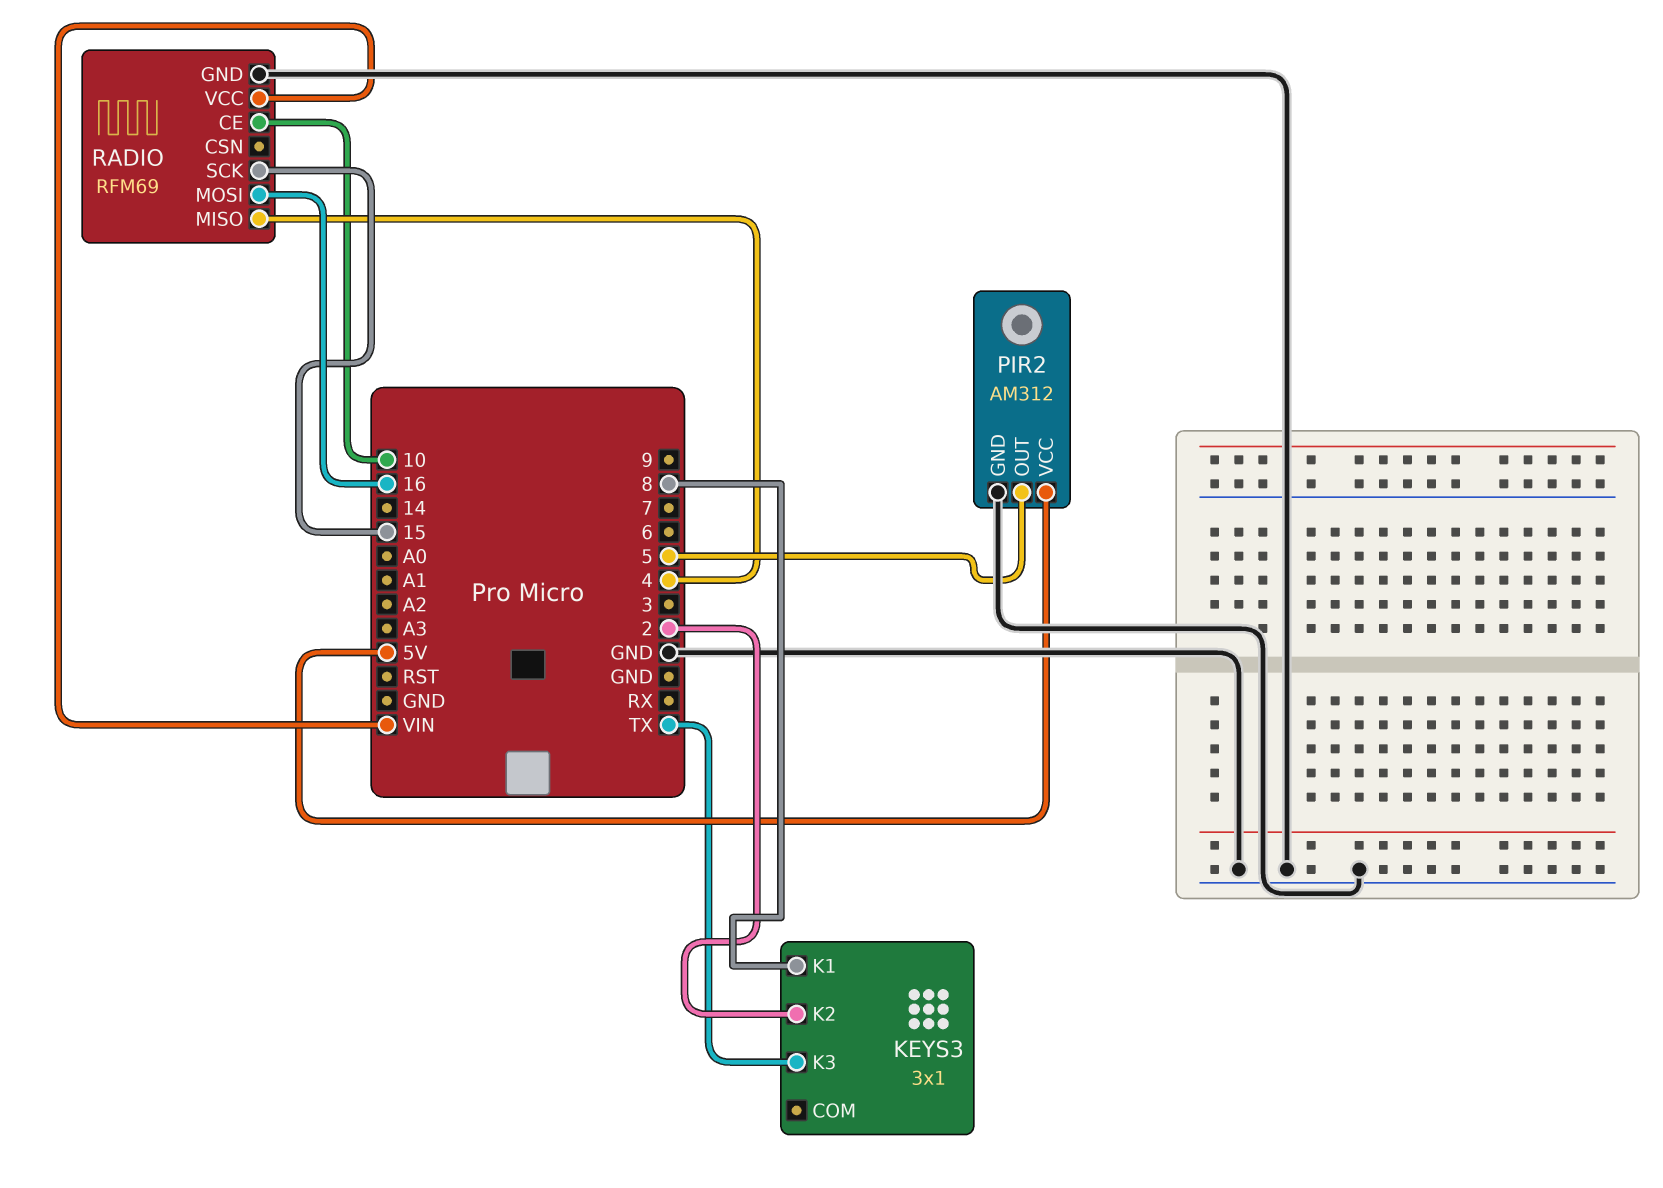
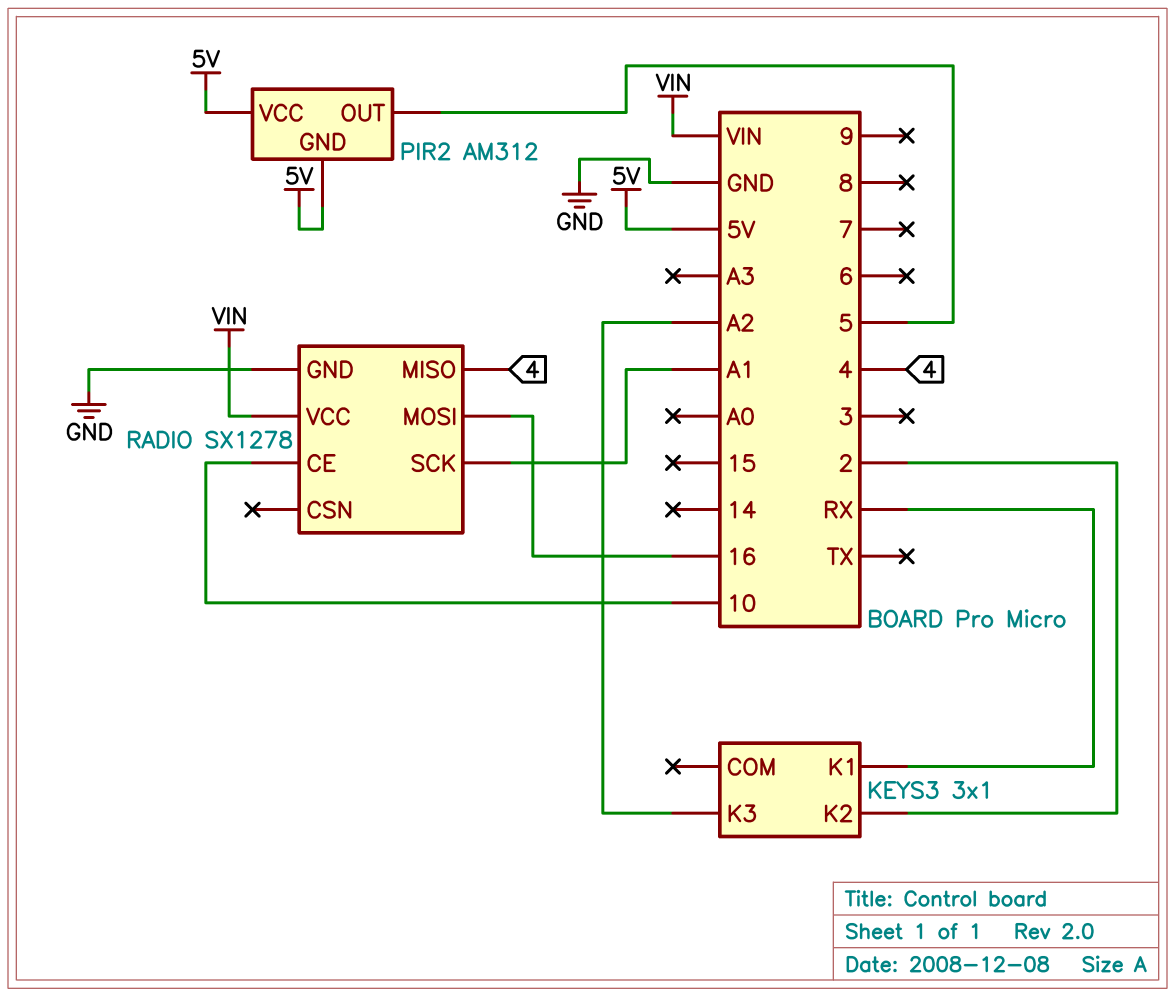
KEYS3 pin K1: 8 -> RX
KEYS3 pin K3: TX -> A2
PIR2 pin GND: GND -> 5V
RADIO: RFM69 -> SX1278
RADIO pin SCK: 15 -> A1

